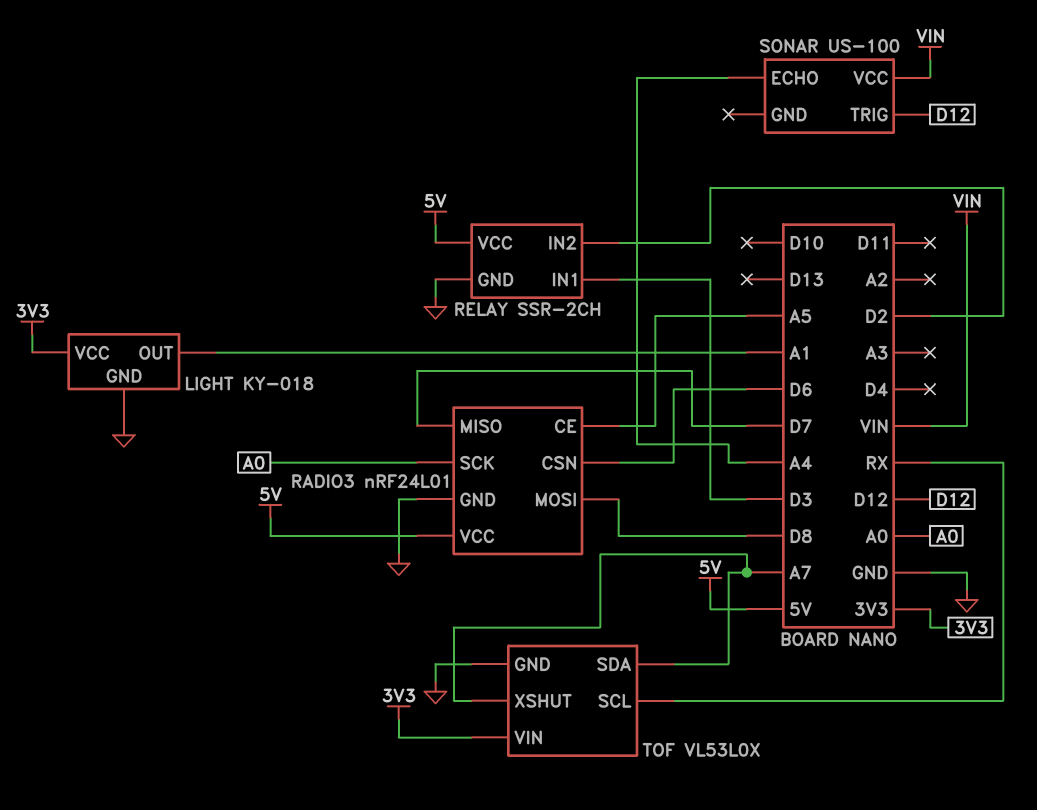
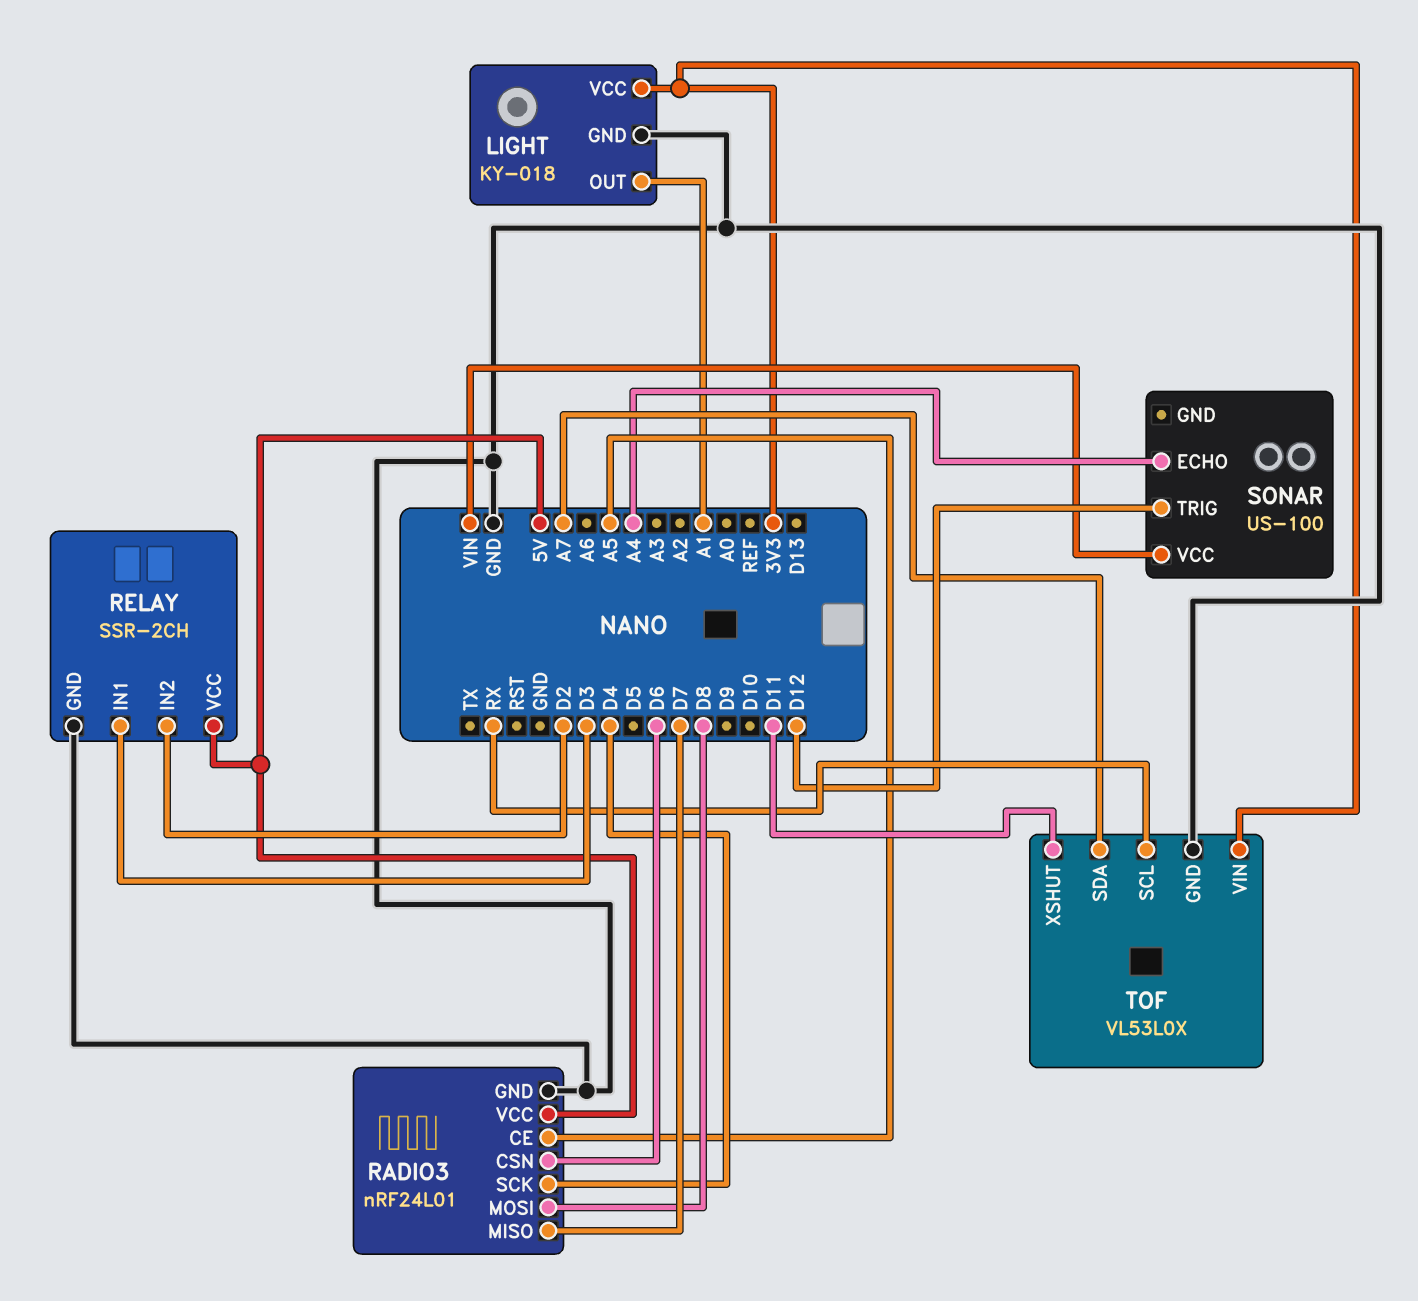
RADIO3 pin SCK: A0 -> D4
TOF pin XSHUT: A7 -> D11

